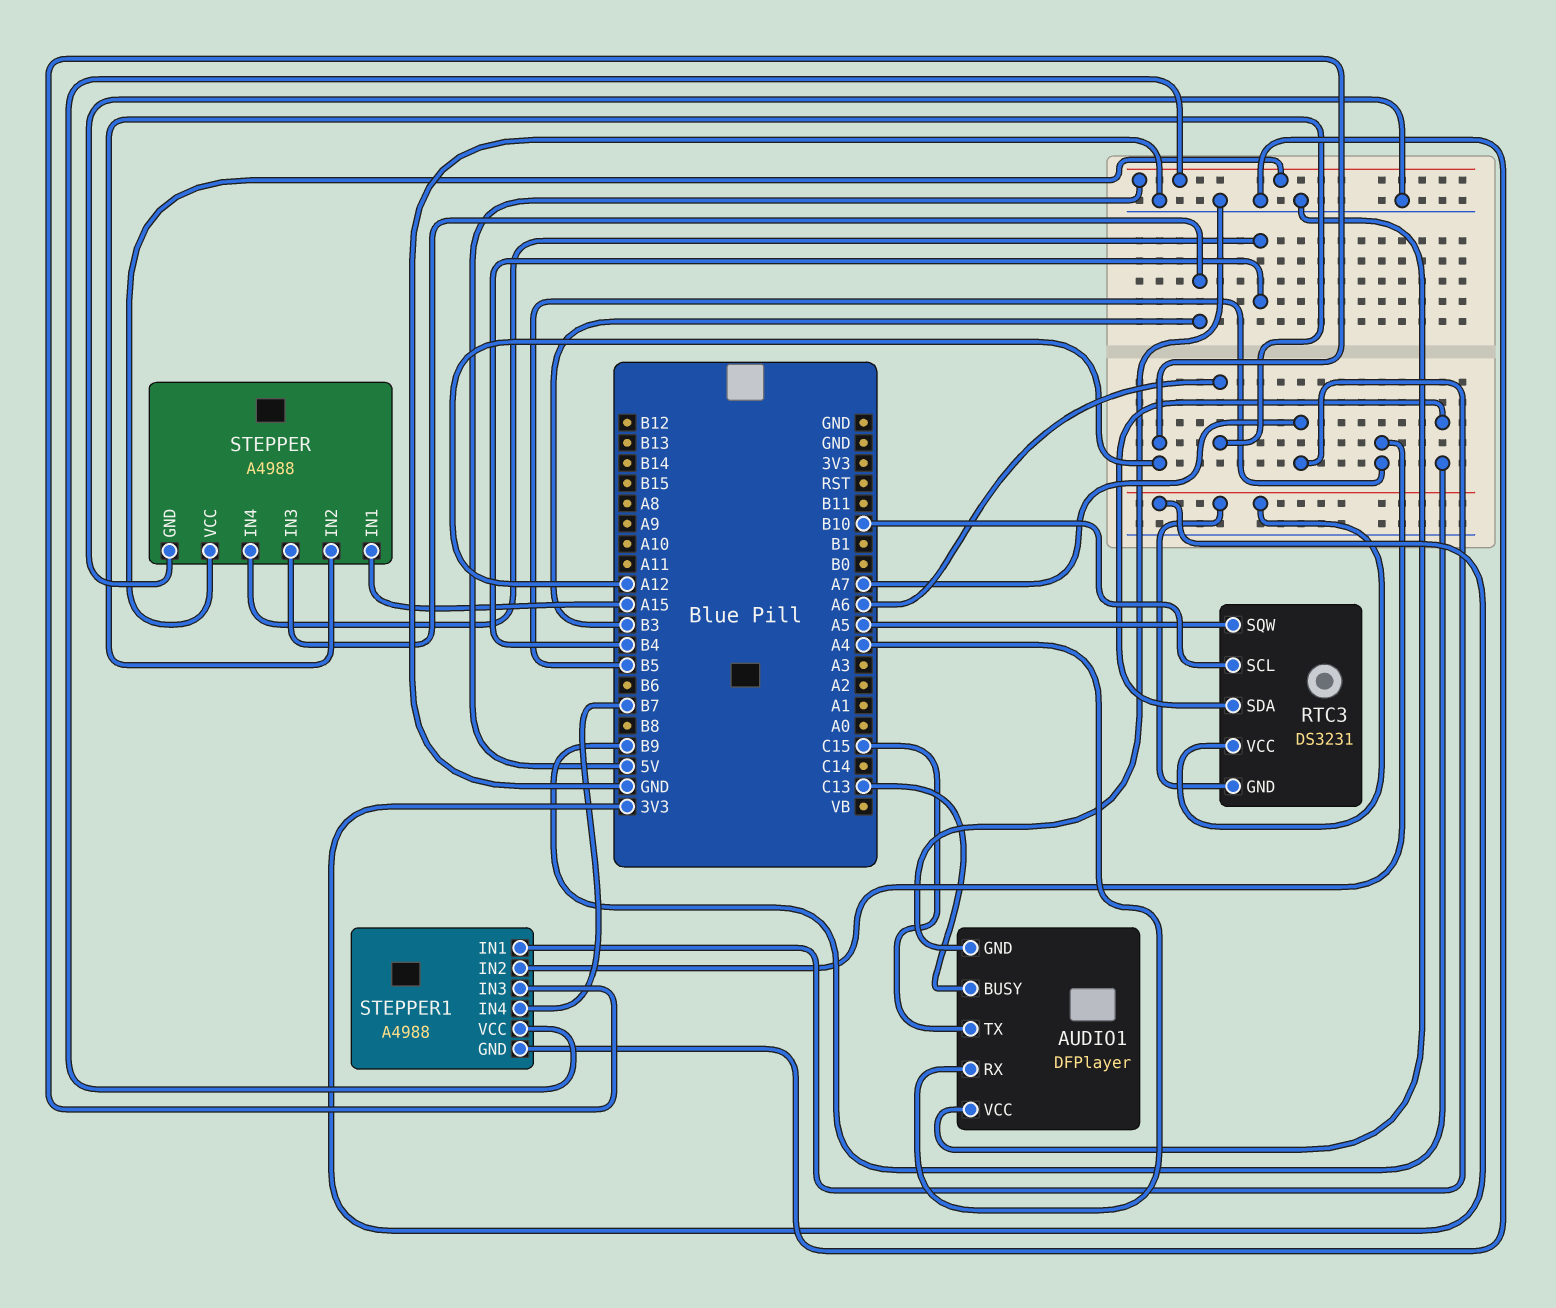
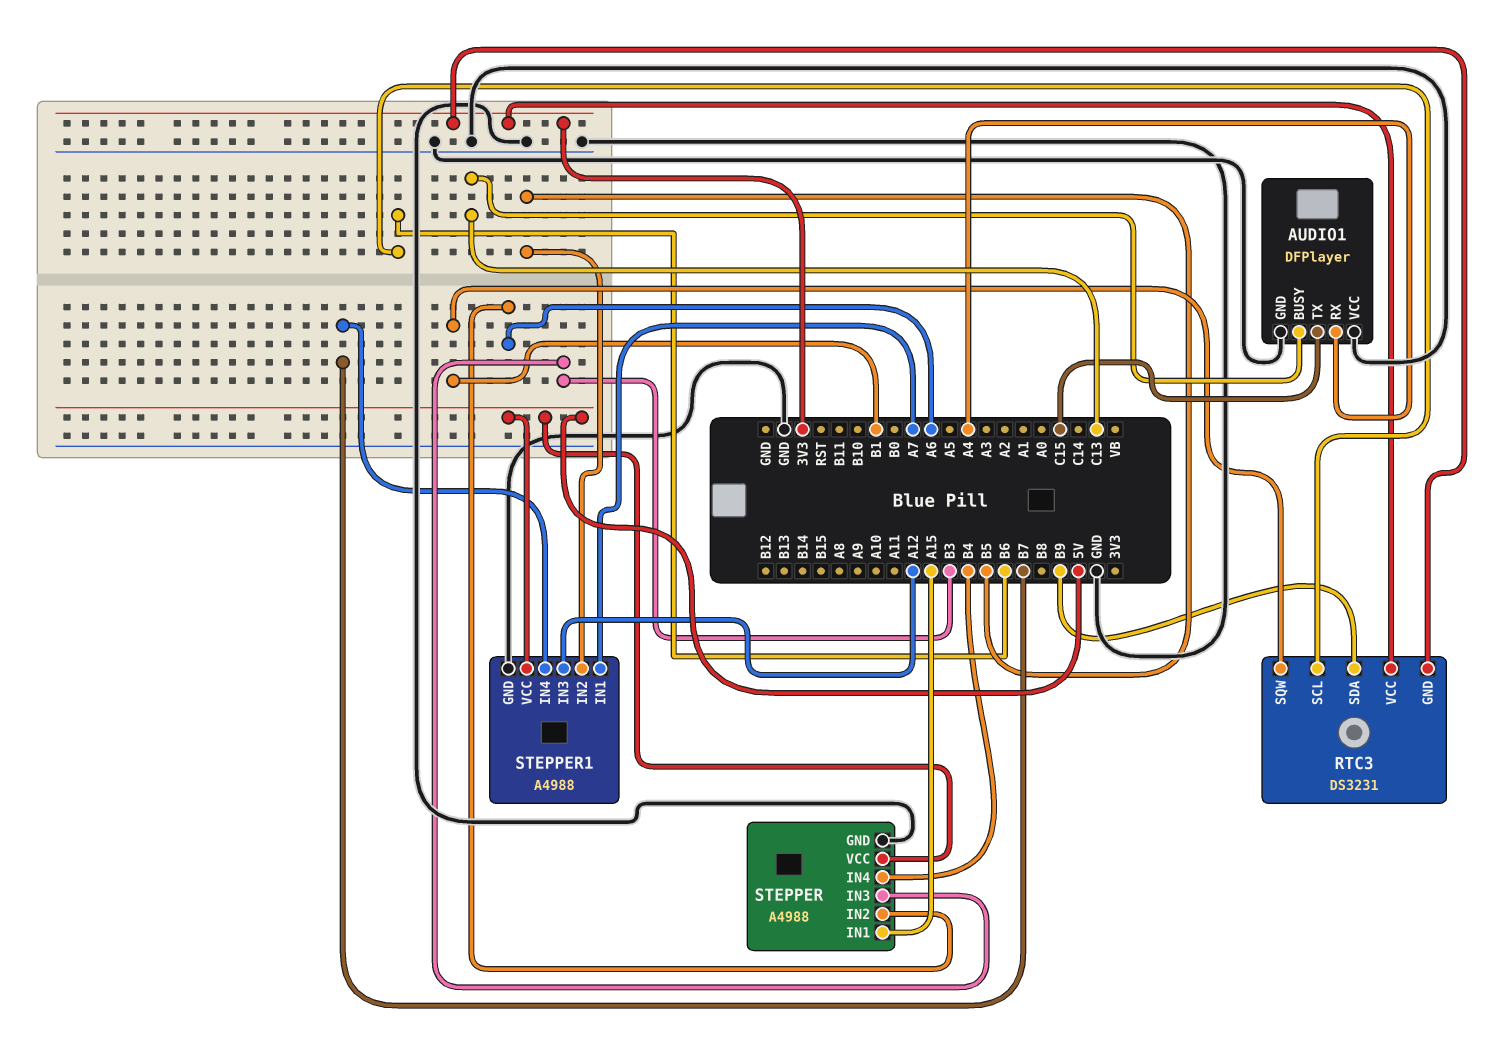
RTC3 pin SCL: B10 -> B6
RTC3 pin SQW: A5 -> B1

